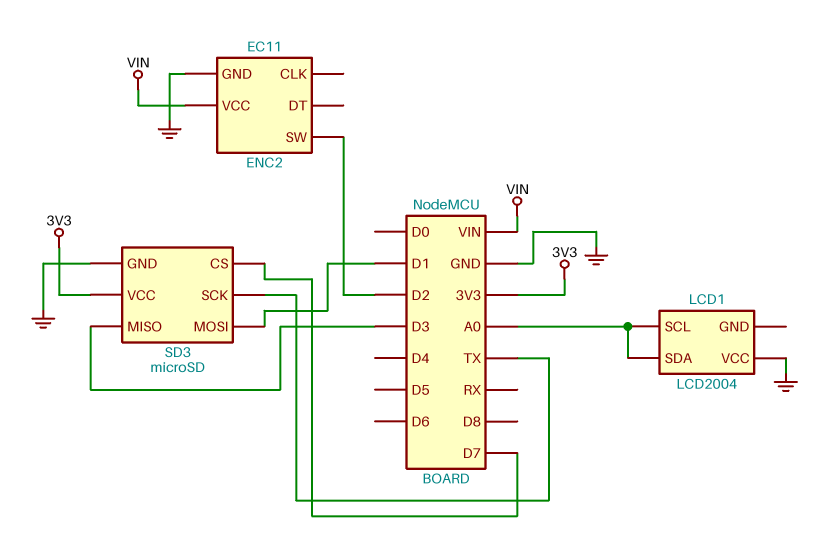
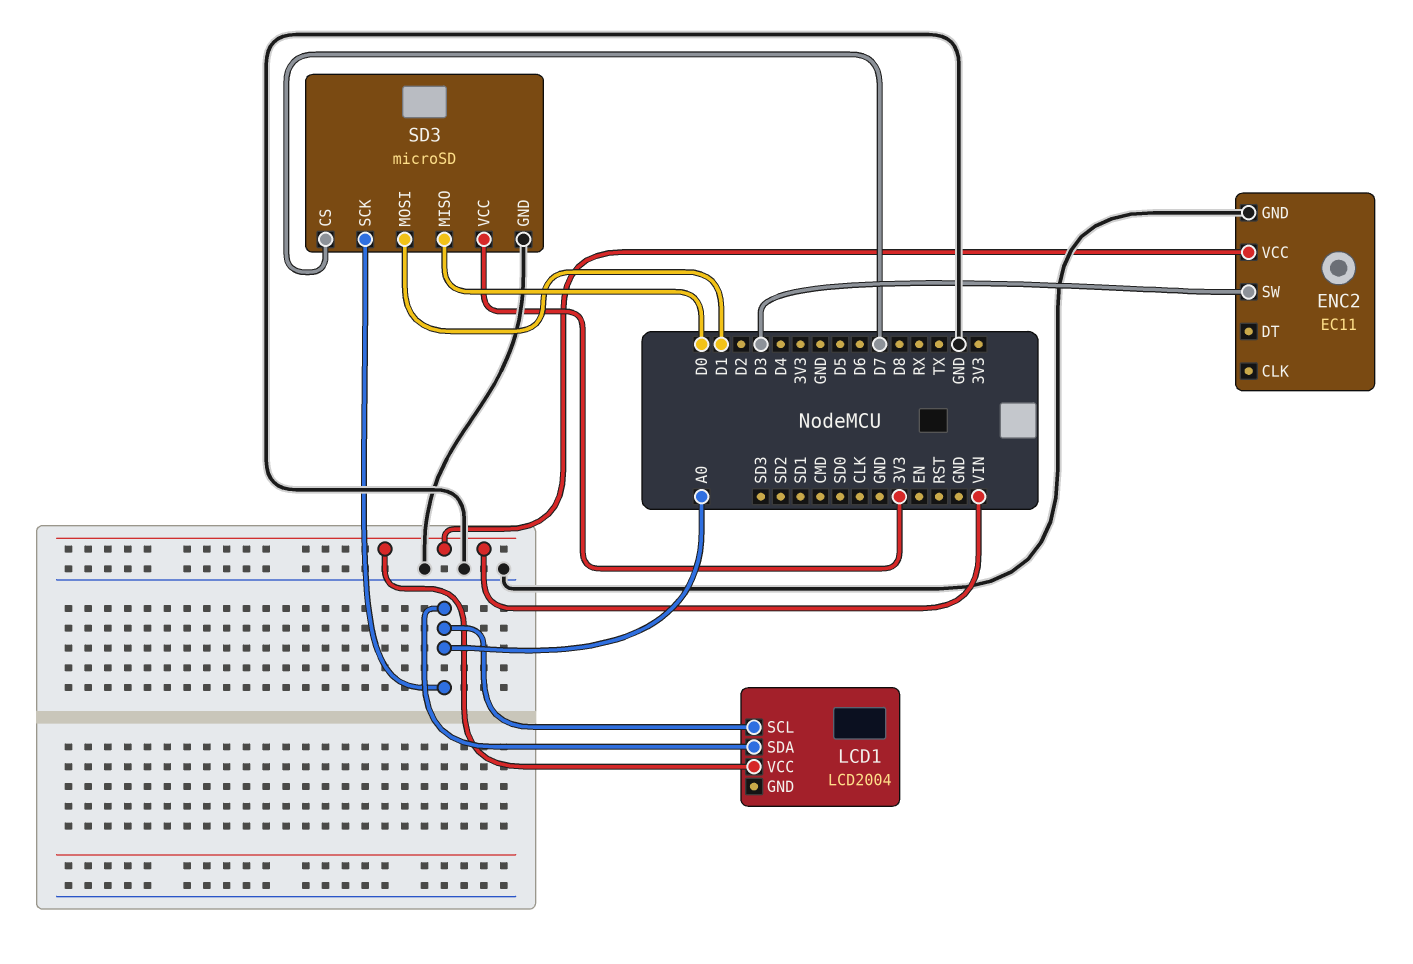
ENC2 pin SW: D2 -> D3
LCD1 pin VCC: GND -> VIN
SD3 pin MISO: D3 -> D0
SD3 pin SCK: TX -> A0

